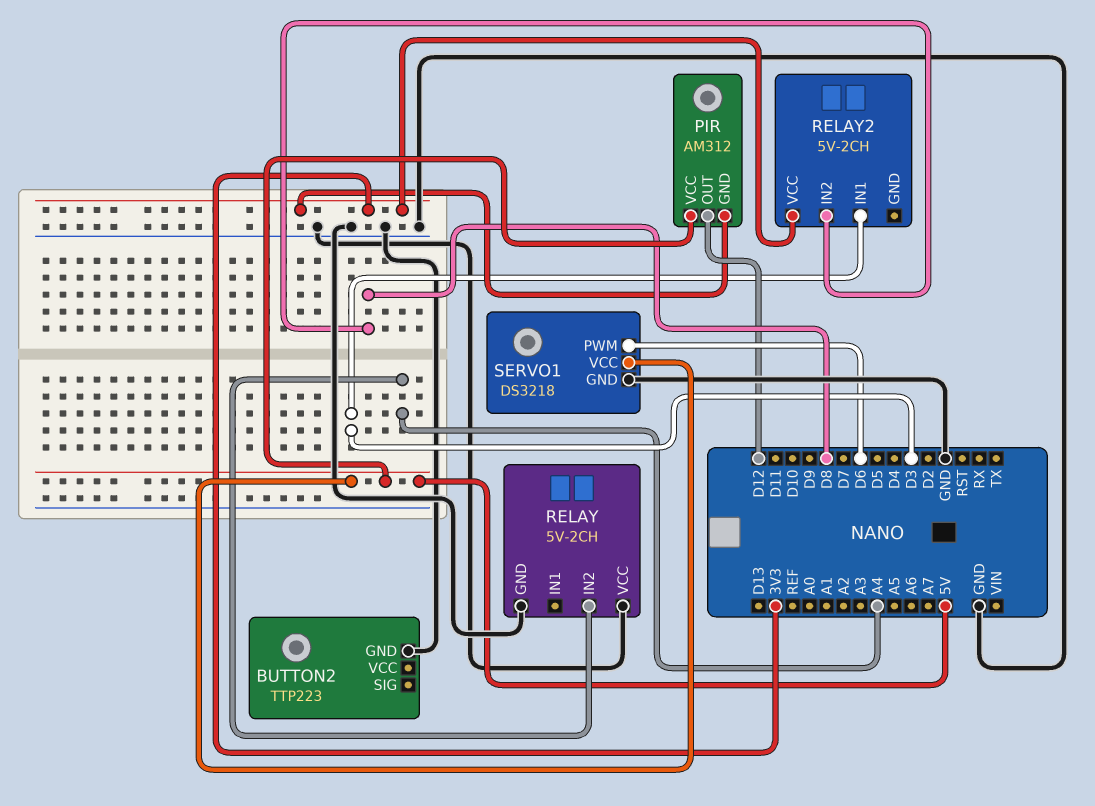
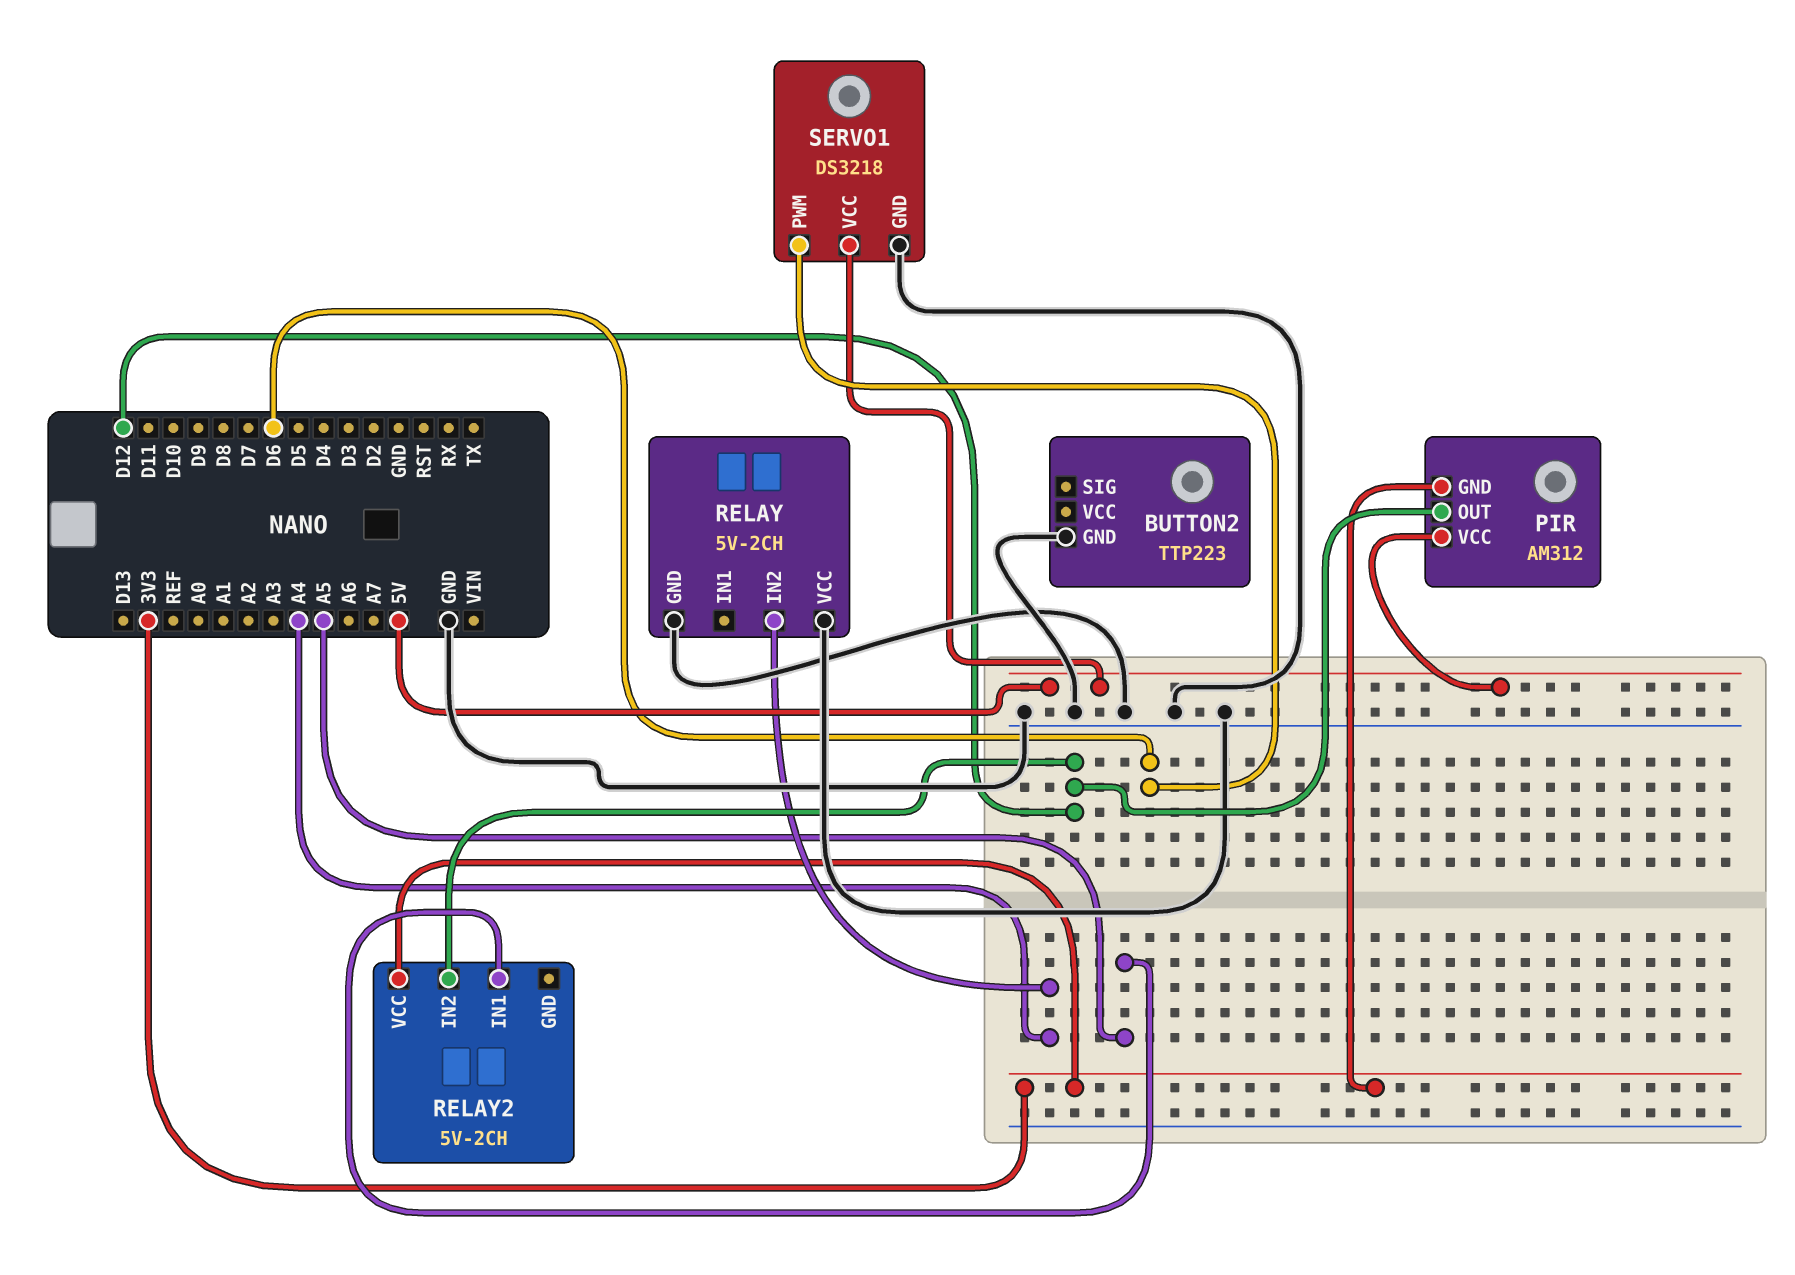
RELAY2 pin IN1: D3 -> A5
RELAY2 pin IN2: D8 -> D12

